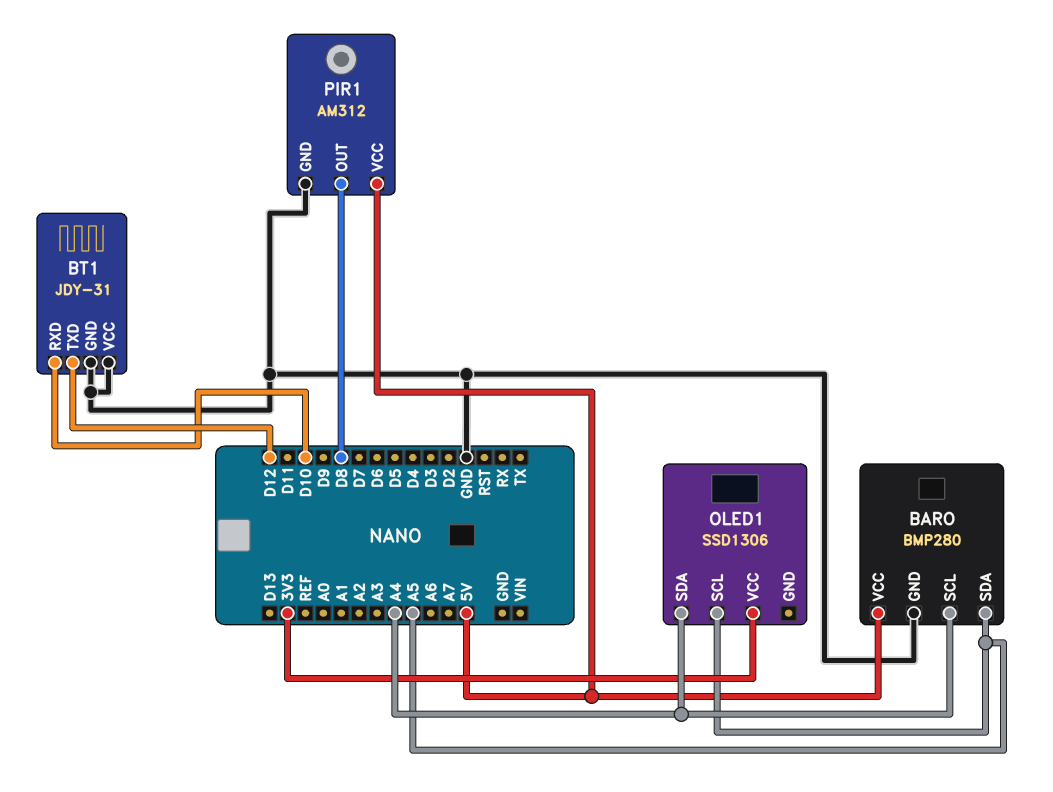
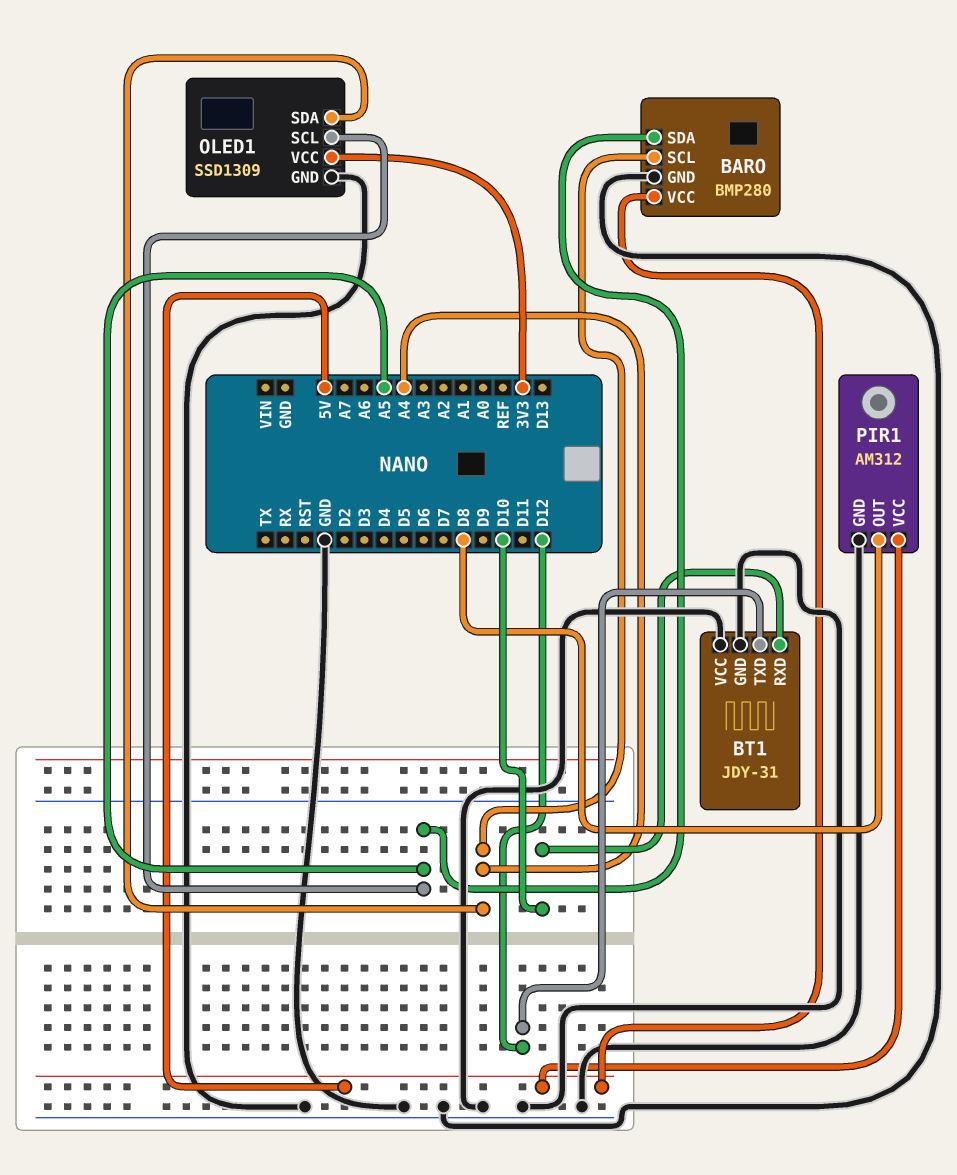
OLED1: SSD1306 -> SSD1309
OLED1 pin GND: none -> GND

